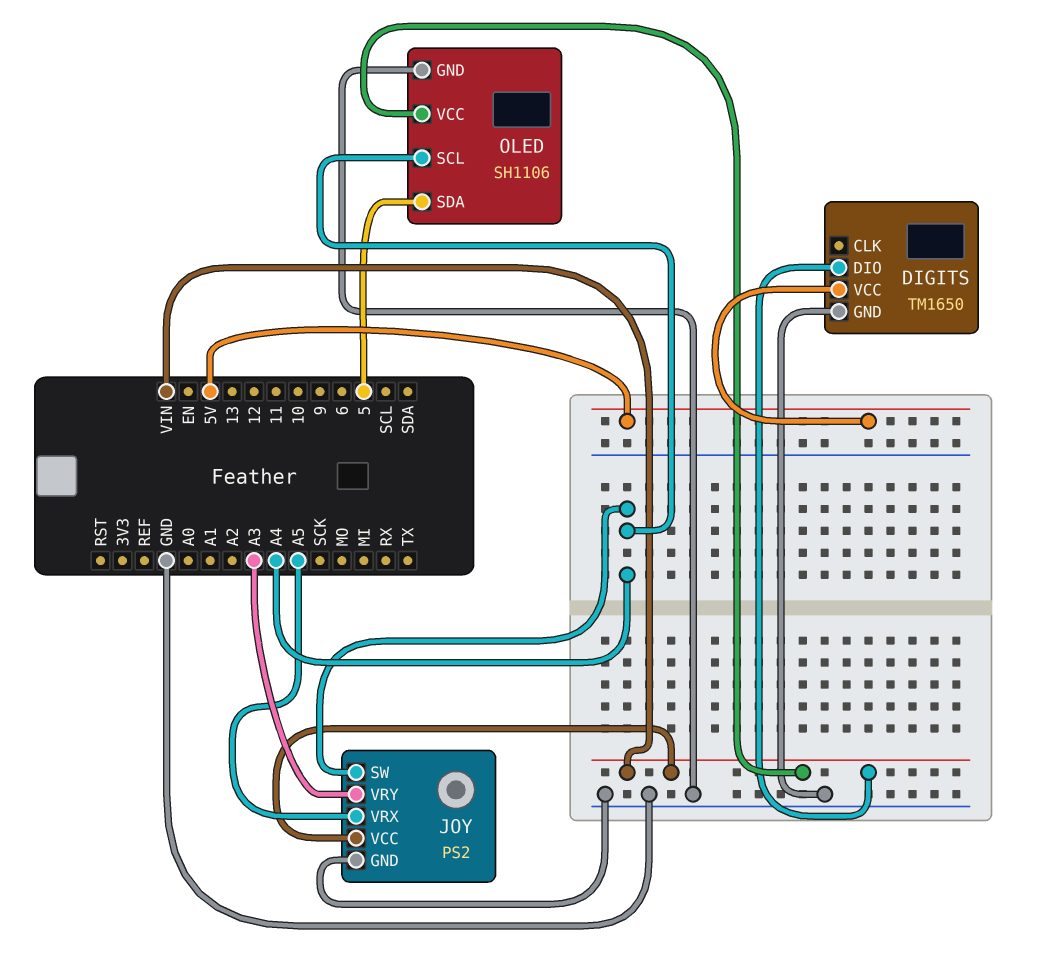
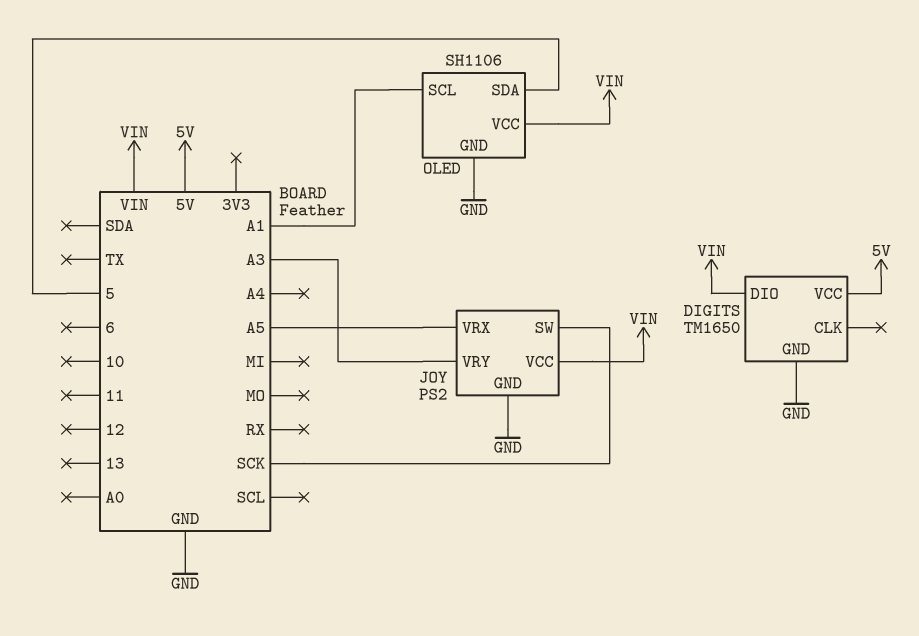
JOY pin SW: A4 -> SCK
OLED pin SCL: A4 -> A1

